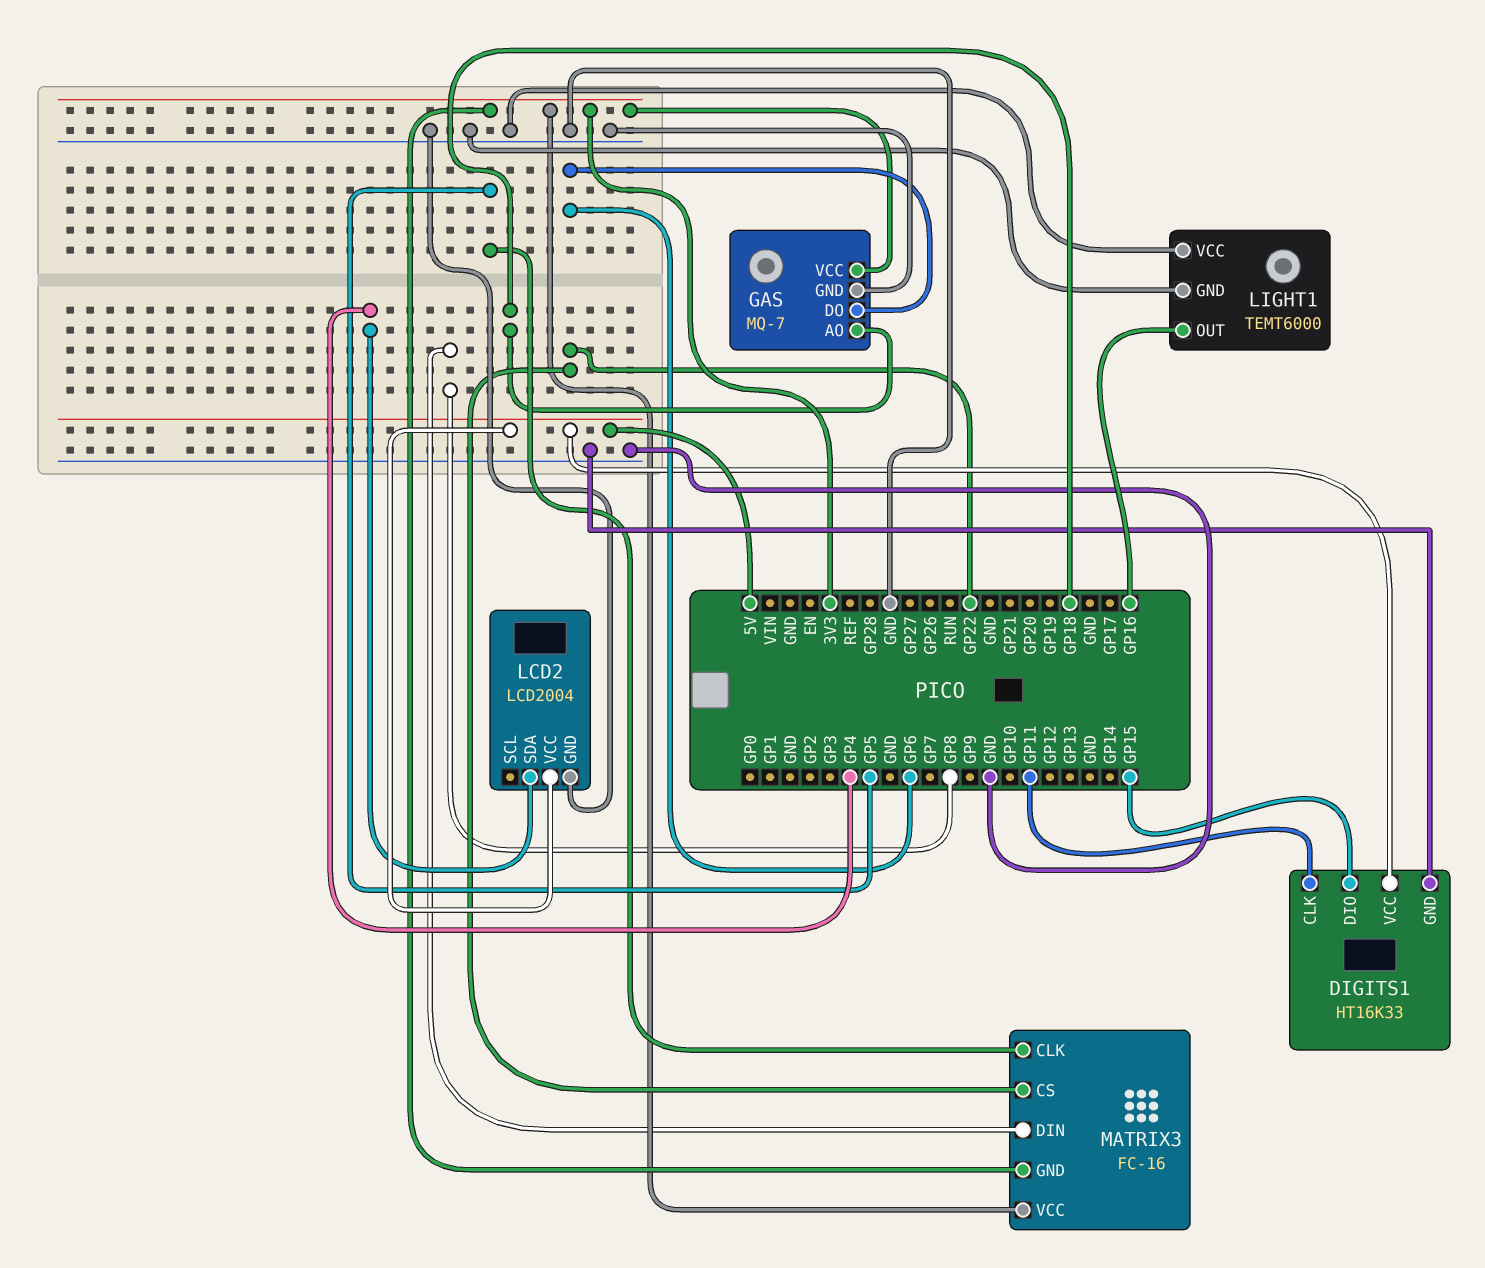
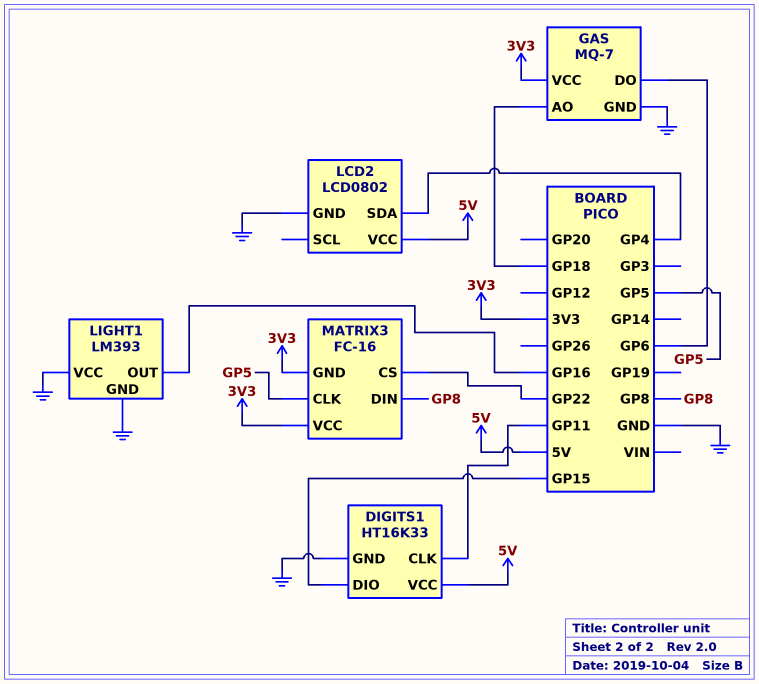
LCD2: LCD2004 -> LCD0802
LIGHT1: TEMT6000 -> LM393

